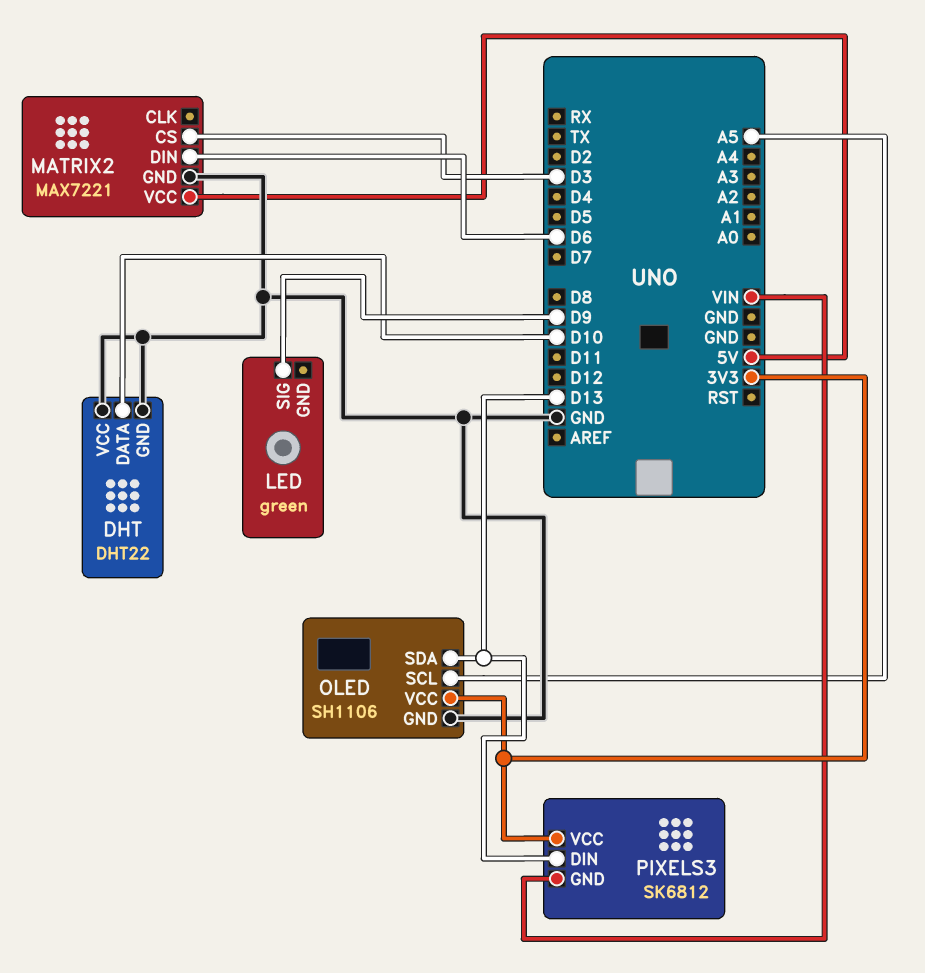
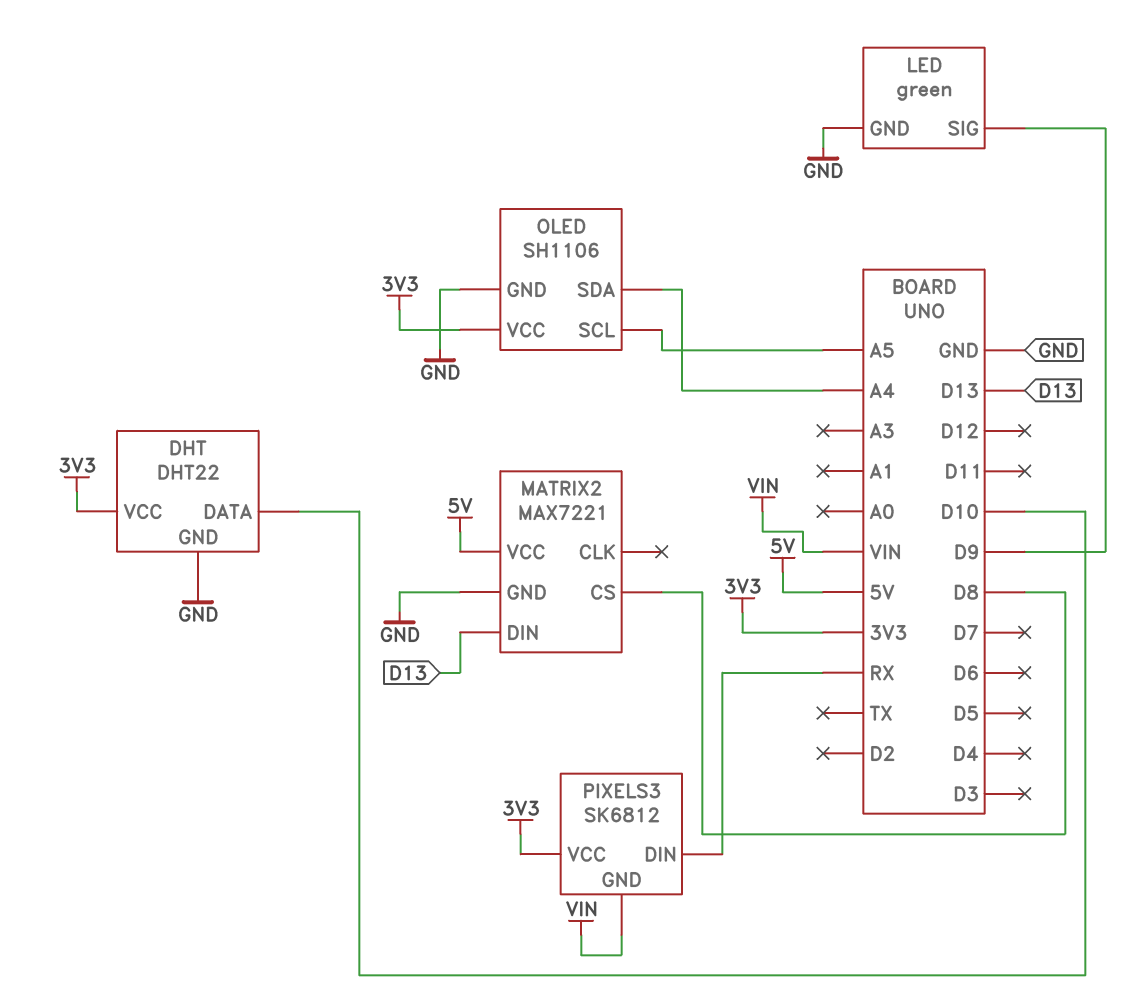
DHT pin VCC: GND -> 3V3
LED pin GND: none -> GND
MATRIX2 pin CS: D3 -> D8
MATRIX2 pin DIN: D6 -> D13
OLED pin SDA: D13 -> A4
PIXELS3 pin DIN: D13 -> RX

